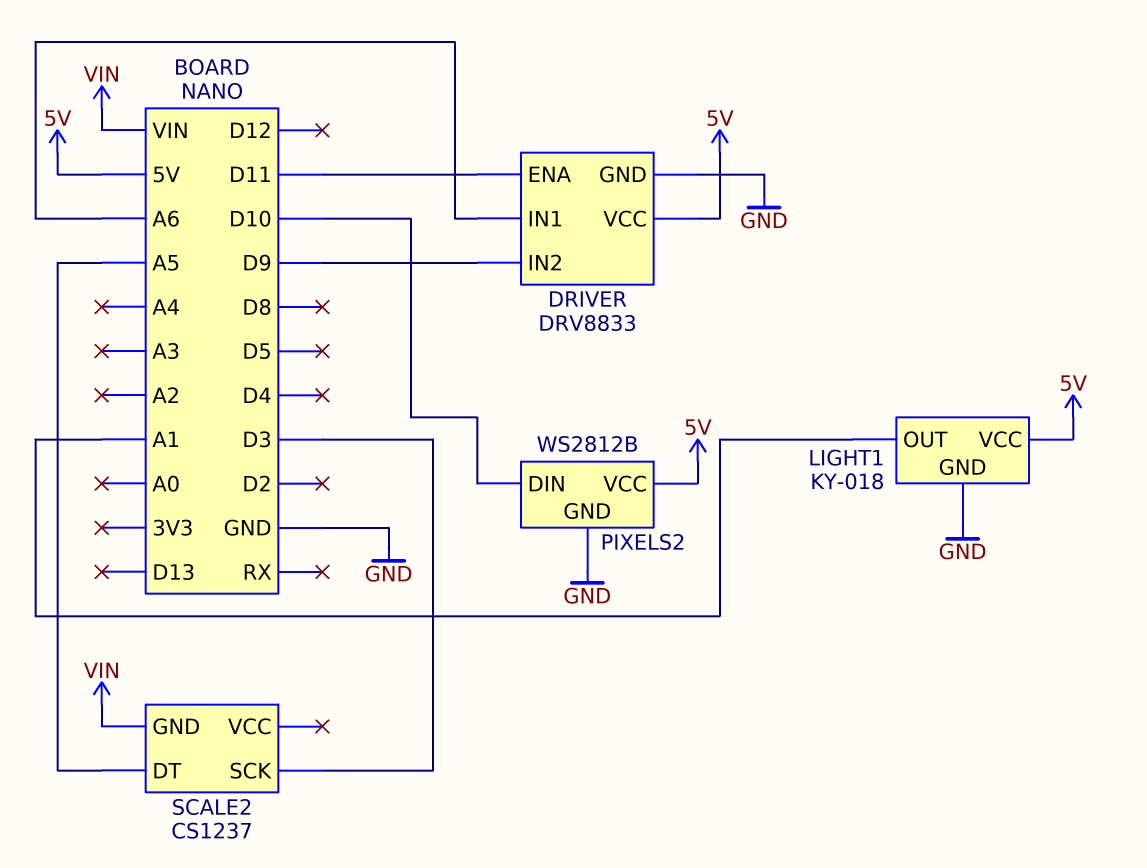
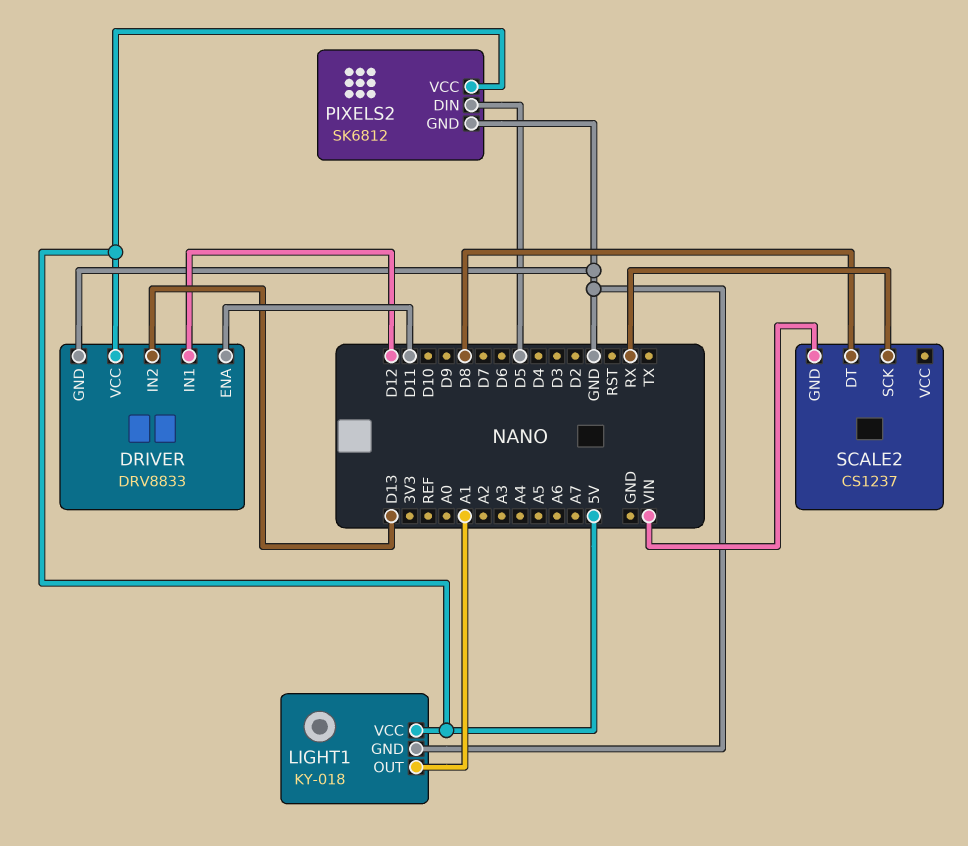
DRIVER pin IN1: A6 -> D12
DRIVER pin IN2: D9 -> D13
PIXELS2: WS2812B -> SK6812
PIXELS2 pin DIN: D10 -> D5
SCALE2 pin DT: A5 -> D8
SCALE2 pin SCK: D3 -> RX

